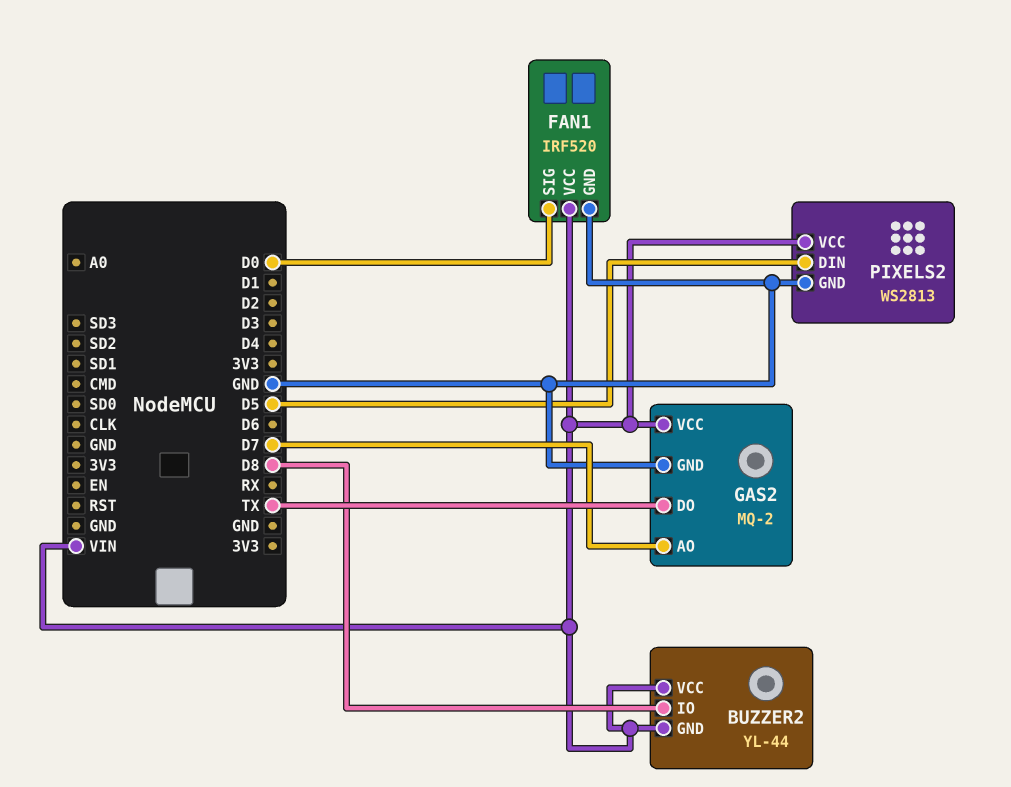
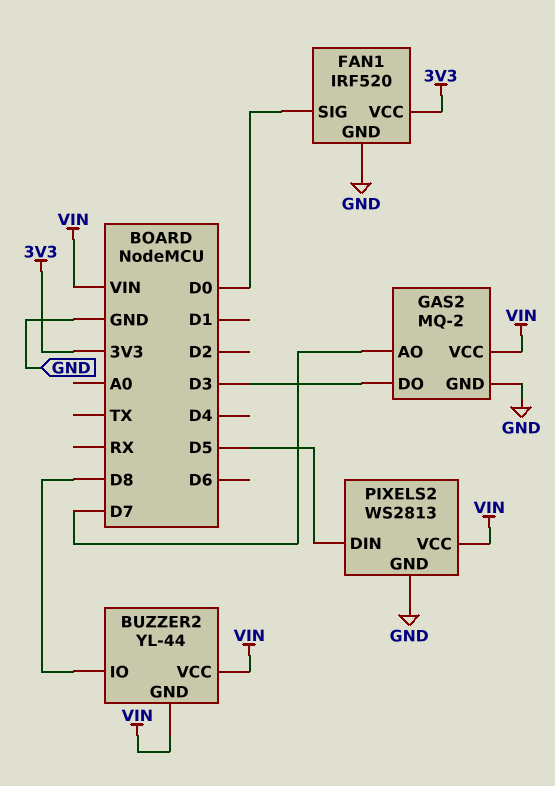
FAN1 pin VCC: VIN -> 3V3
GAS2 pin DO: TX -> D3

